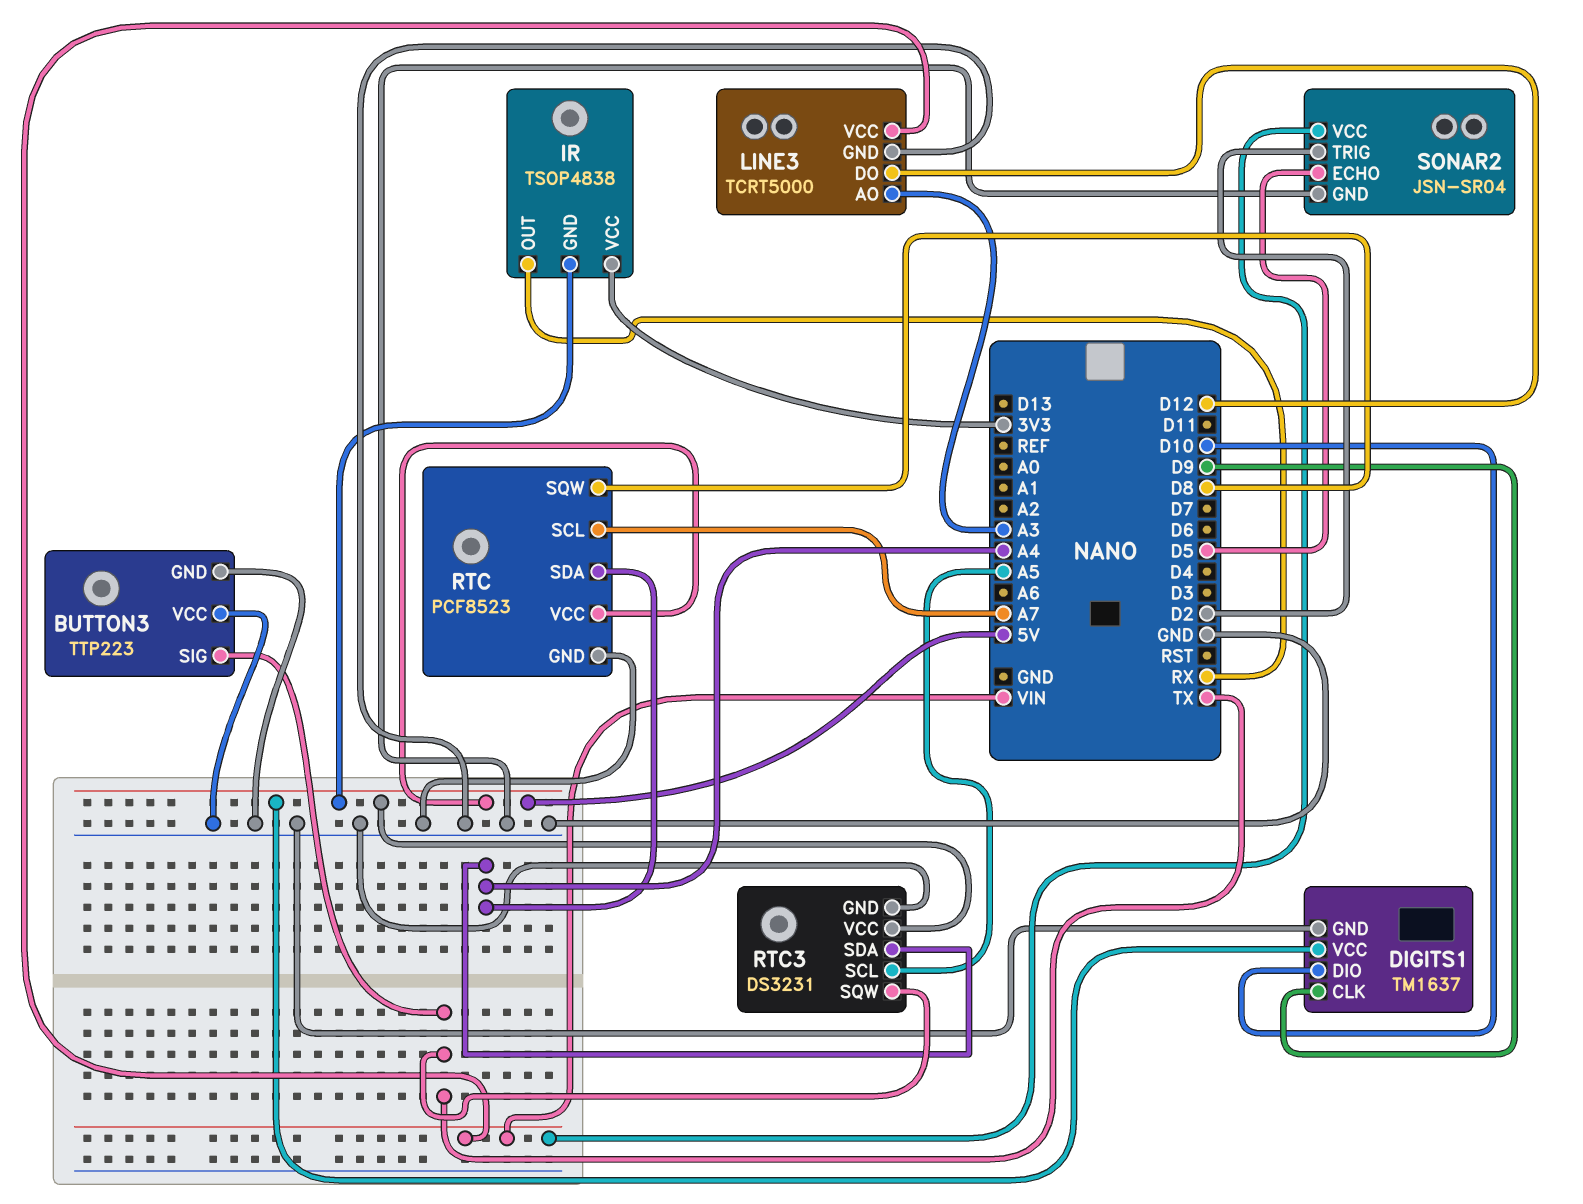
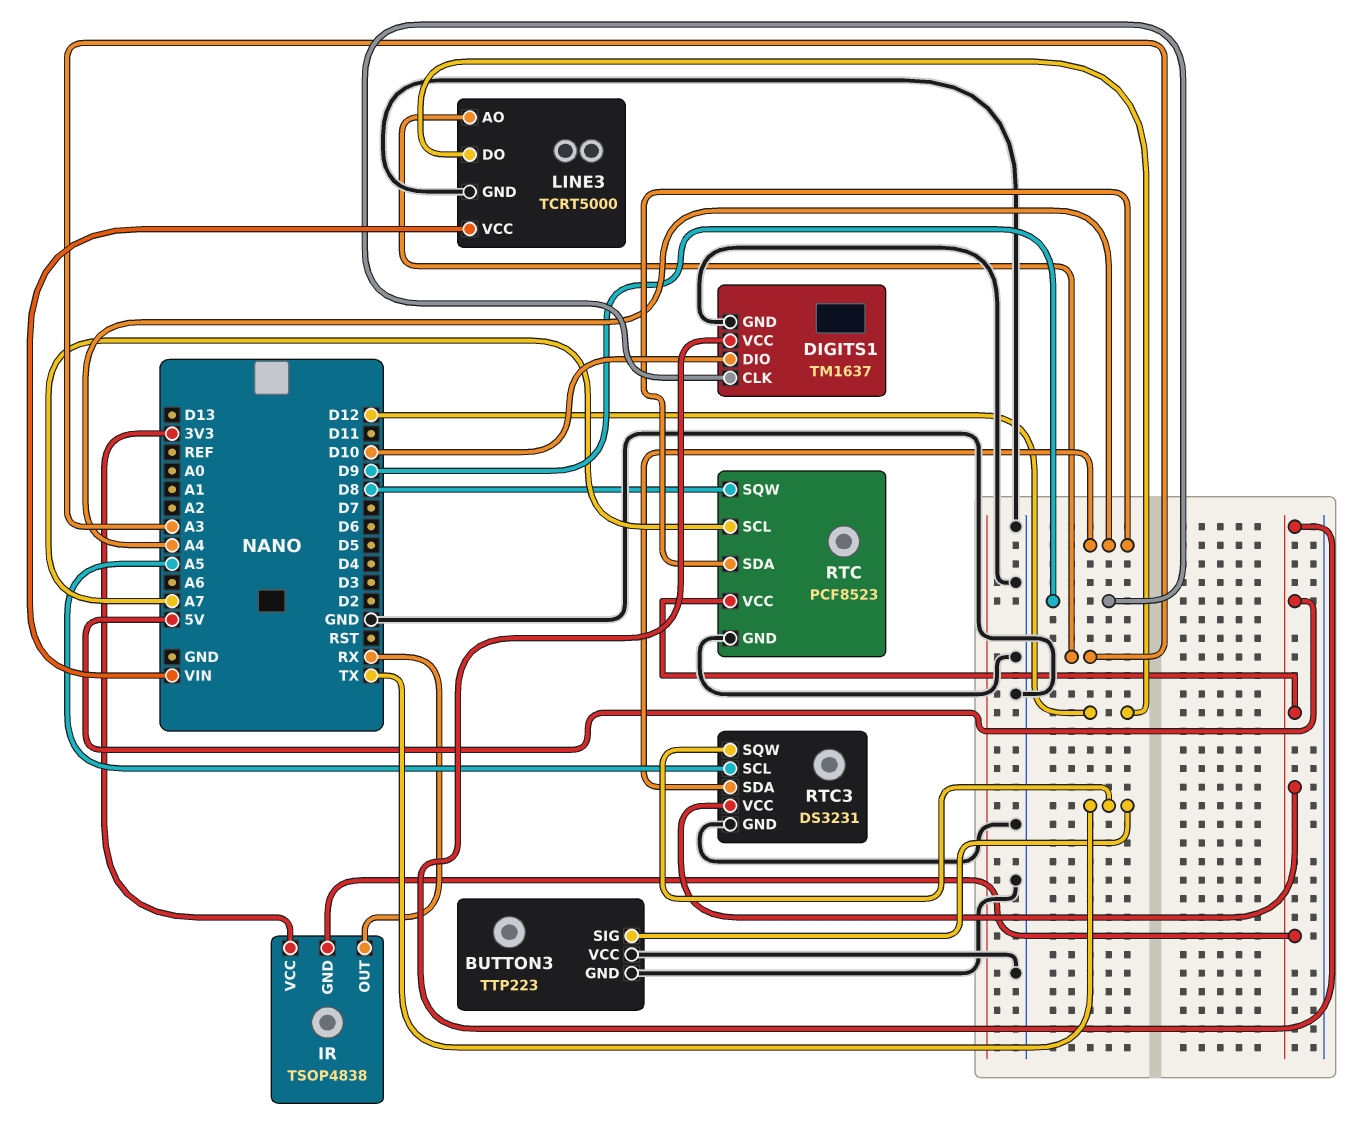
SONAR2: JSN-SR04 -> none
SONAR2 pin ECHO: D5 -> none
SONAR2 pin GND: GND -> none
SONAR2 pin TRIG: D2 -> none
SONAR2 pin VCC: VIN -> none

